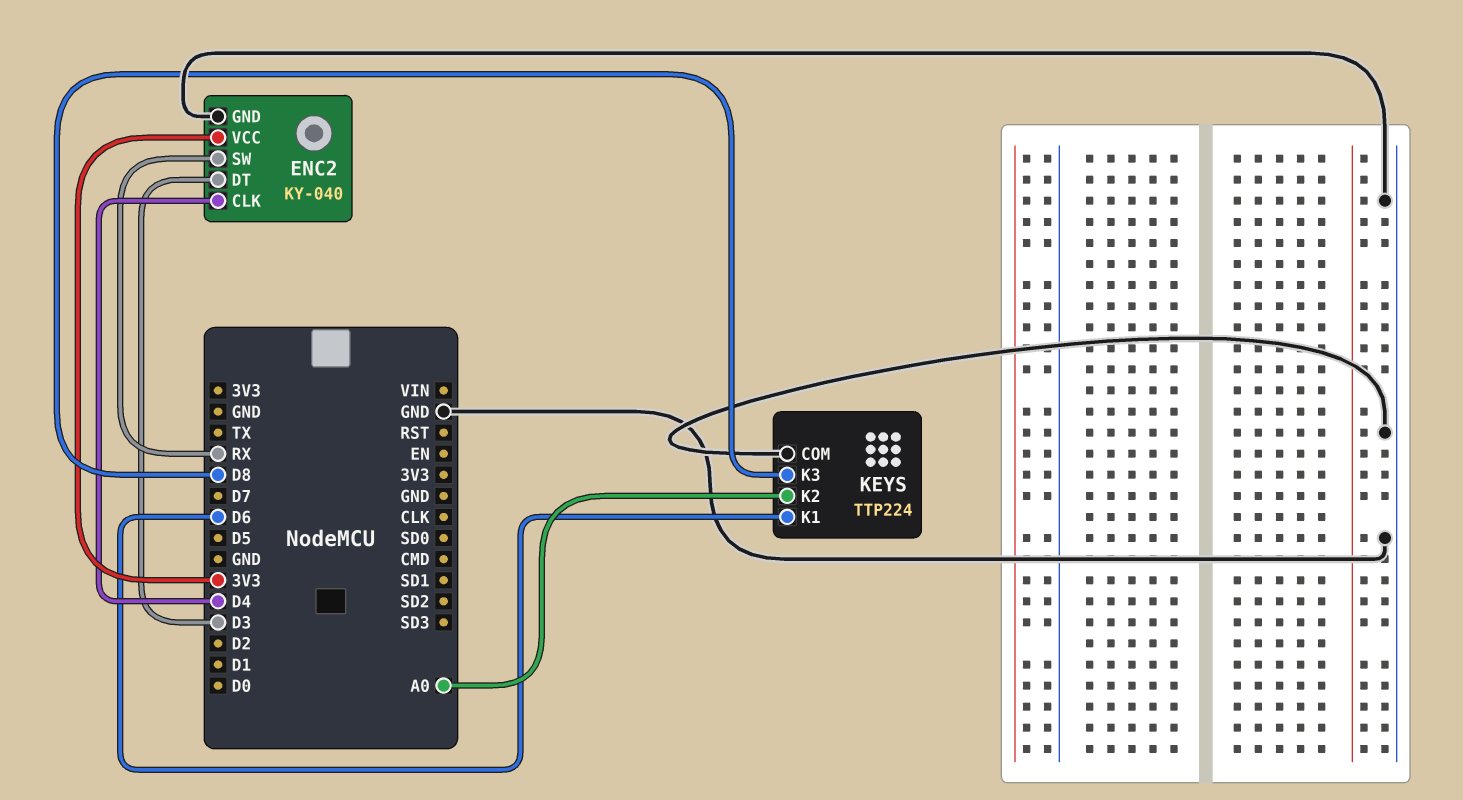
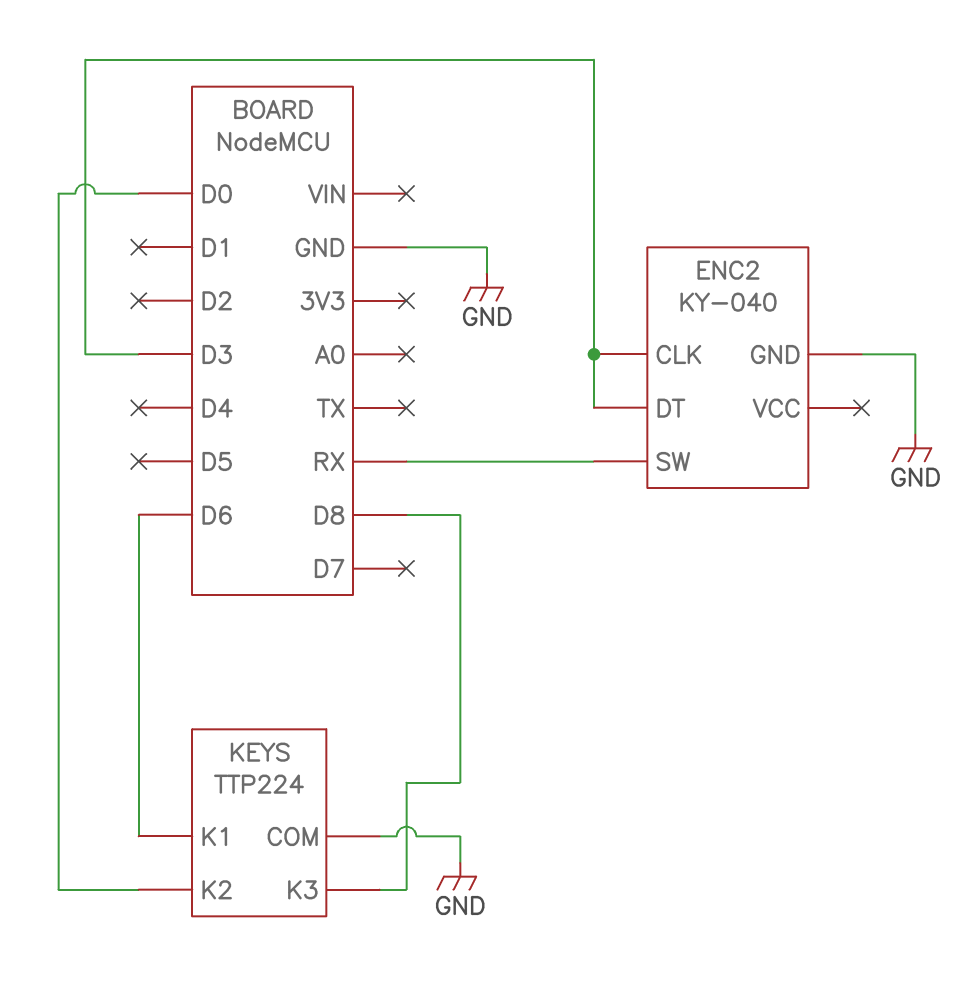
ENC2 pin CLK: D4 -> D3
ENC2 pin VCC: 3V3 -> none
KEYS pin K2: A0 -> D0

